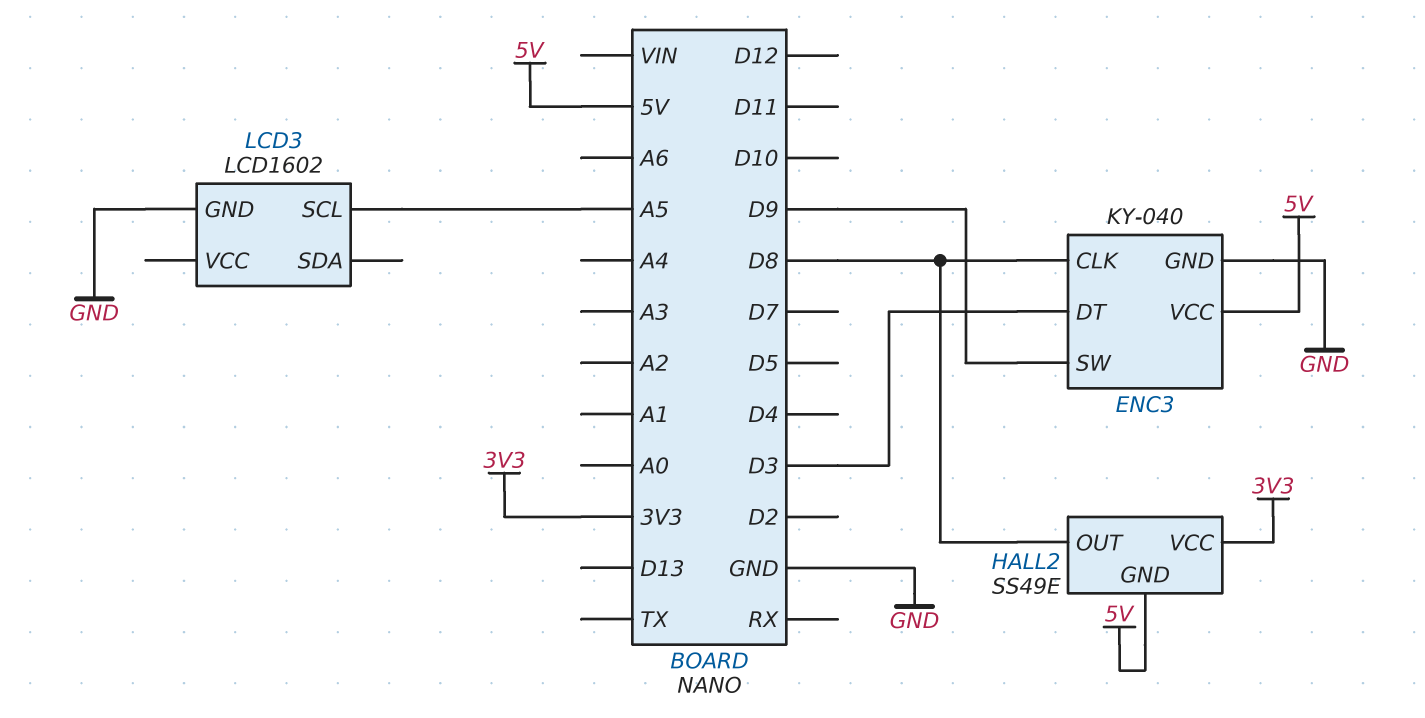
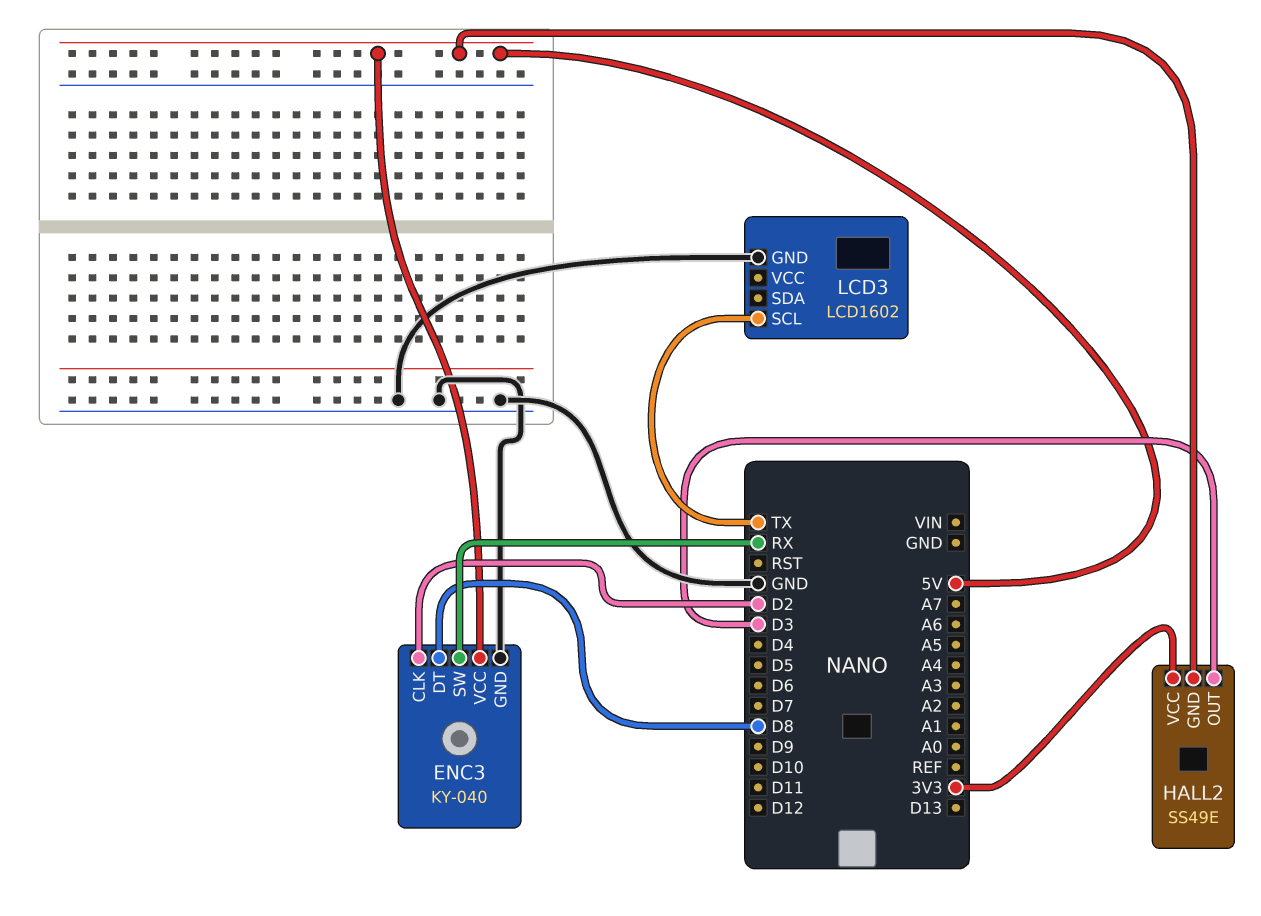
ENC3 pin CLK: D8 -> D2
ENC3 pin DT: D3 -> D8
ENC3 pin SW: D9 -> RX
HALL2 pin OUT: D8 -> D3
LCD3 pin SCL: A5 -> TX

